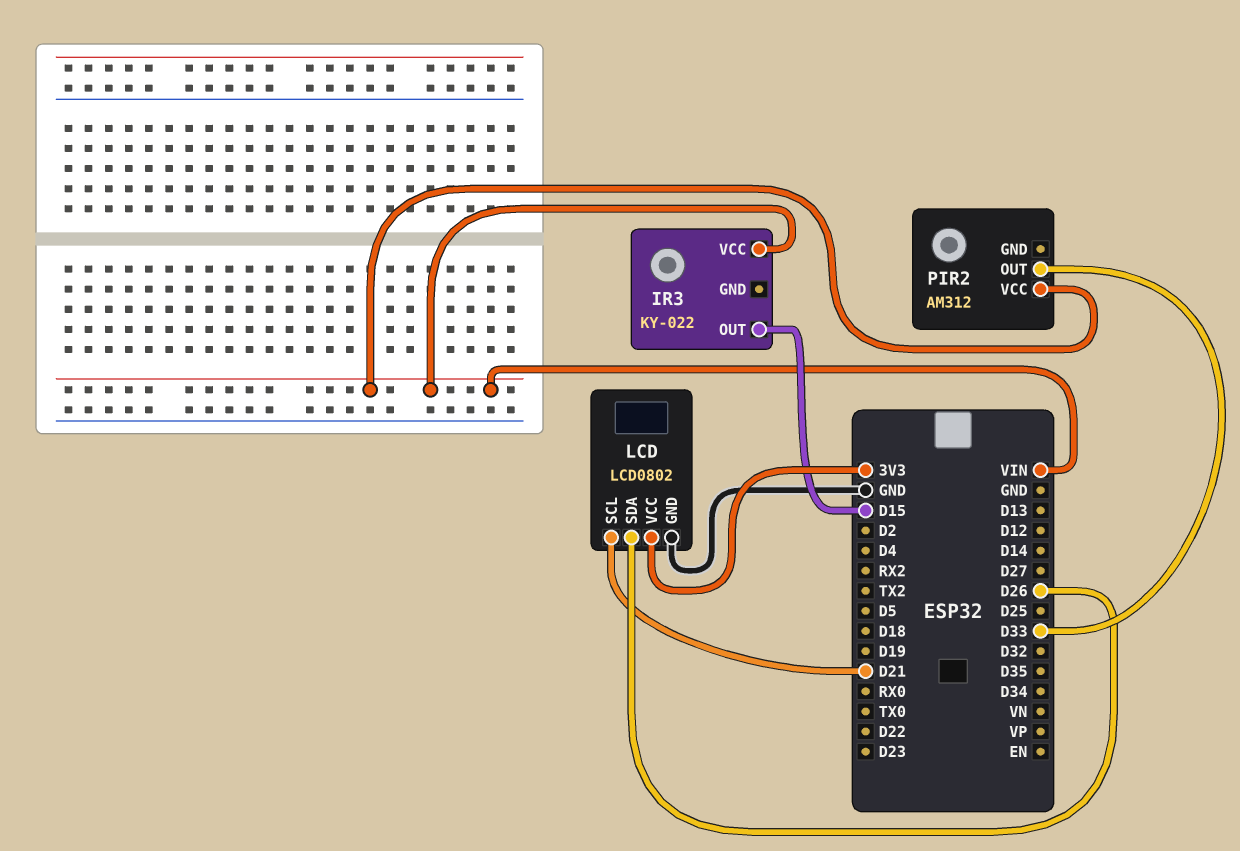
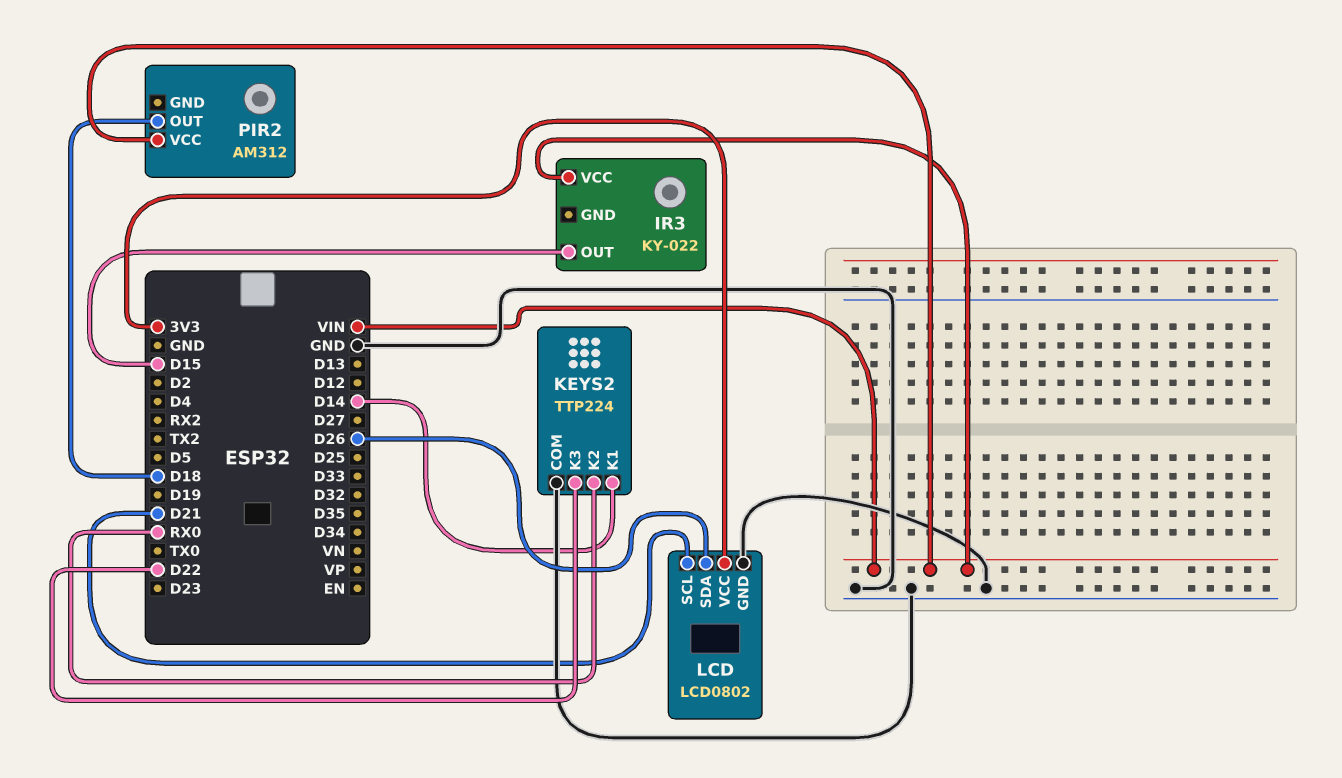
KEYS2: none -> TTP224
KEYS2 pin COM: none -> GND
KEYS2 pin K1: none -> D14
KEYS2 pin K2: none -> RX0
KEYS2 pin K3: none -> D22
PIR2 pin OUT: D33 -> D18

